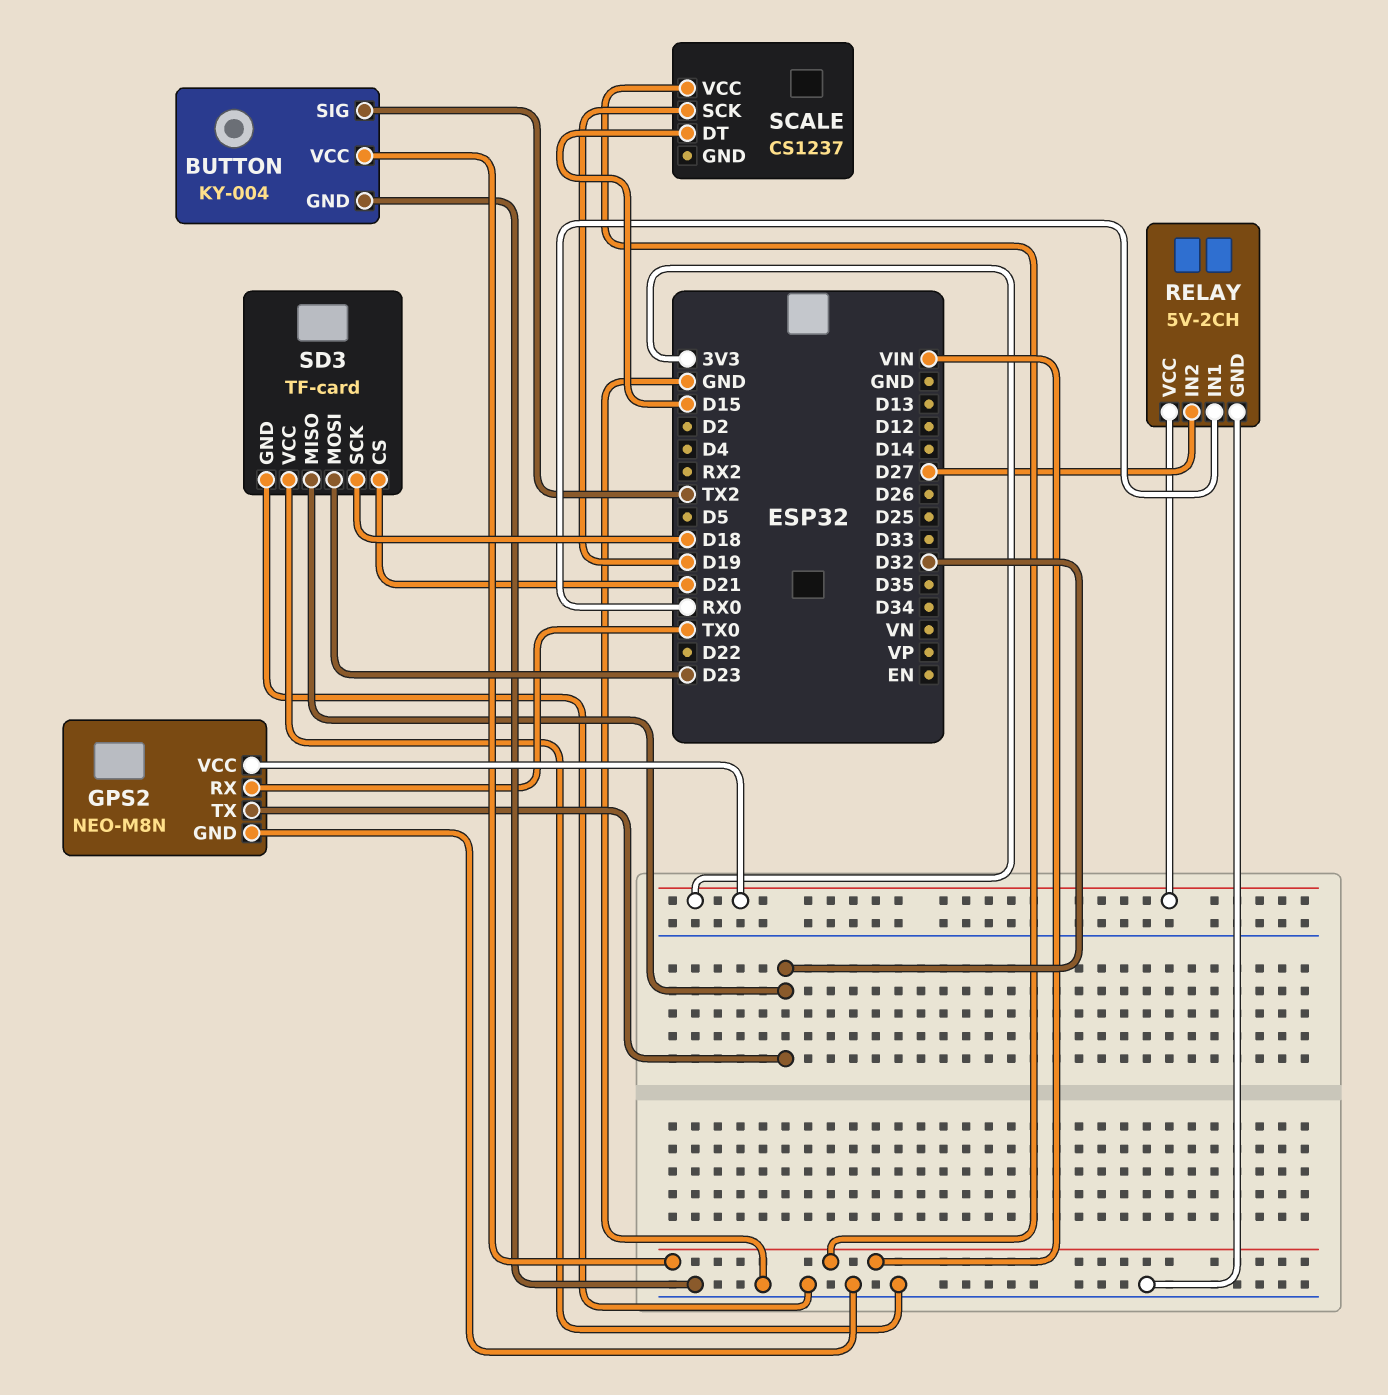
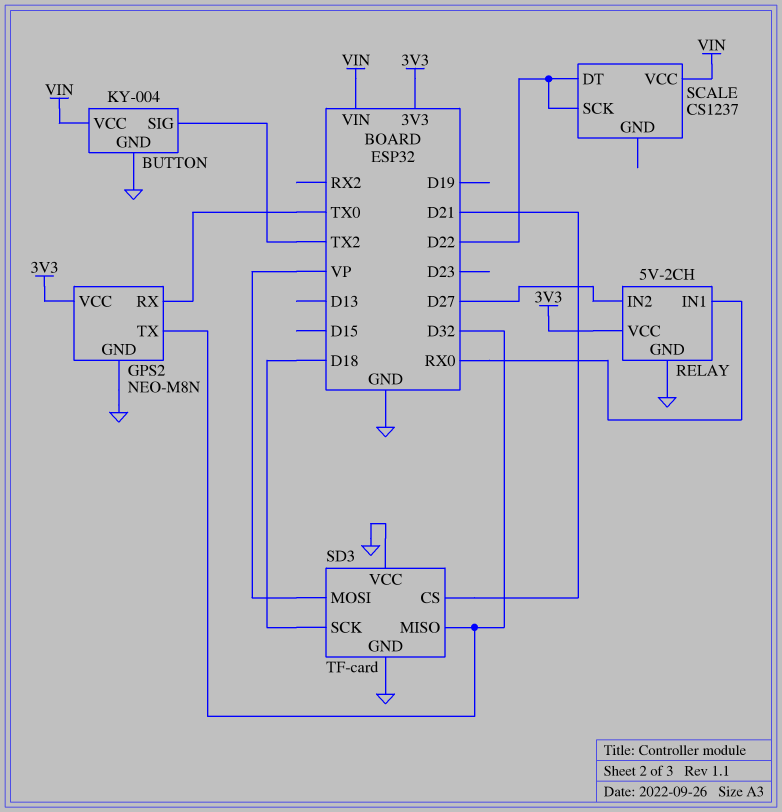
SCALE pin DT: D15 -> D22
SCALE pin SCK: D19 -> D22
SD3 pin MOSI: D23 -> VP

